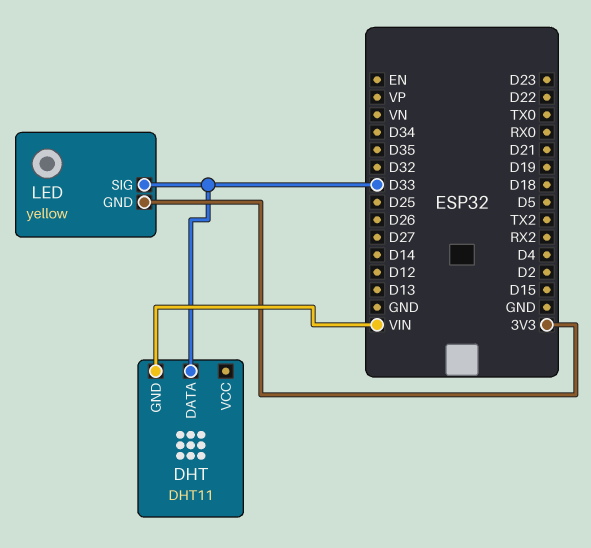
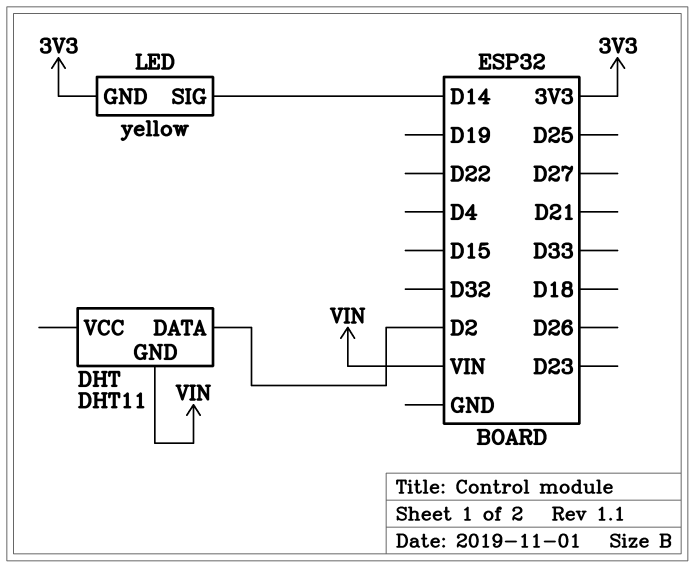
DHT pin DATA: D33 -> D2
LED pin SIG: D33 -> D14

